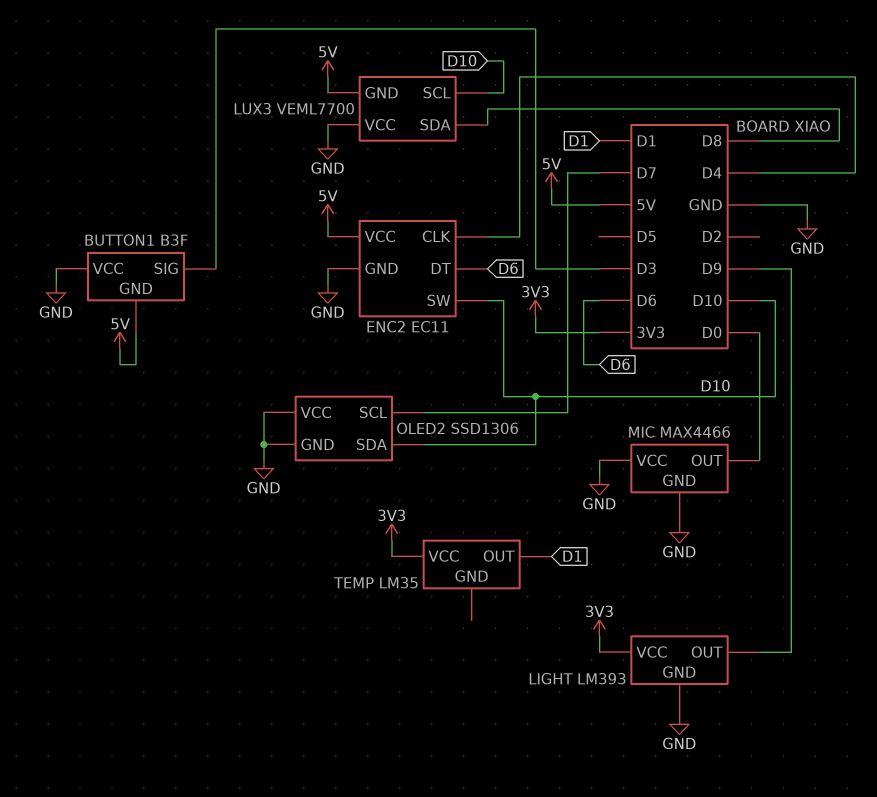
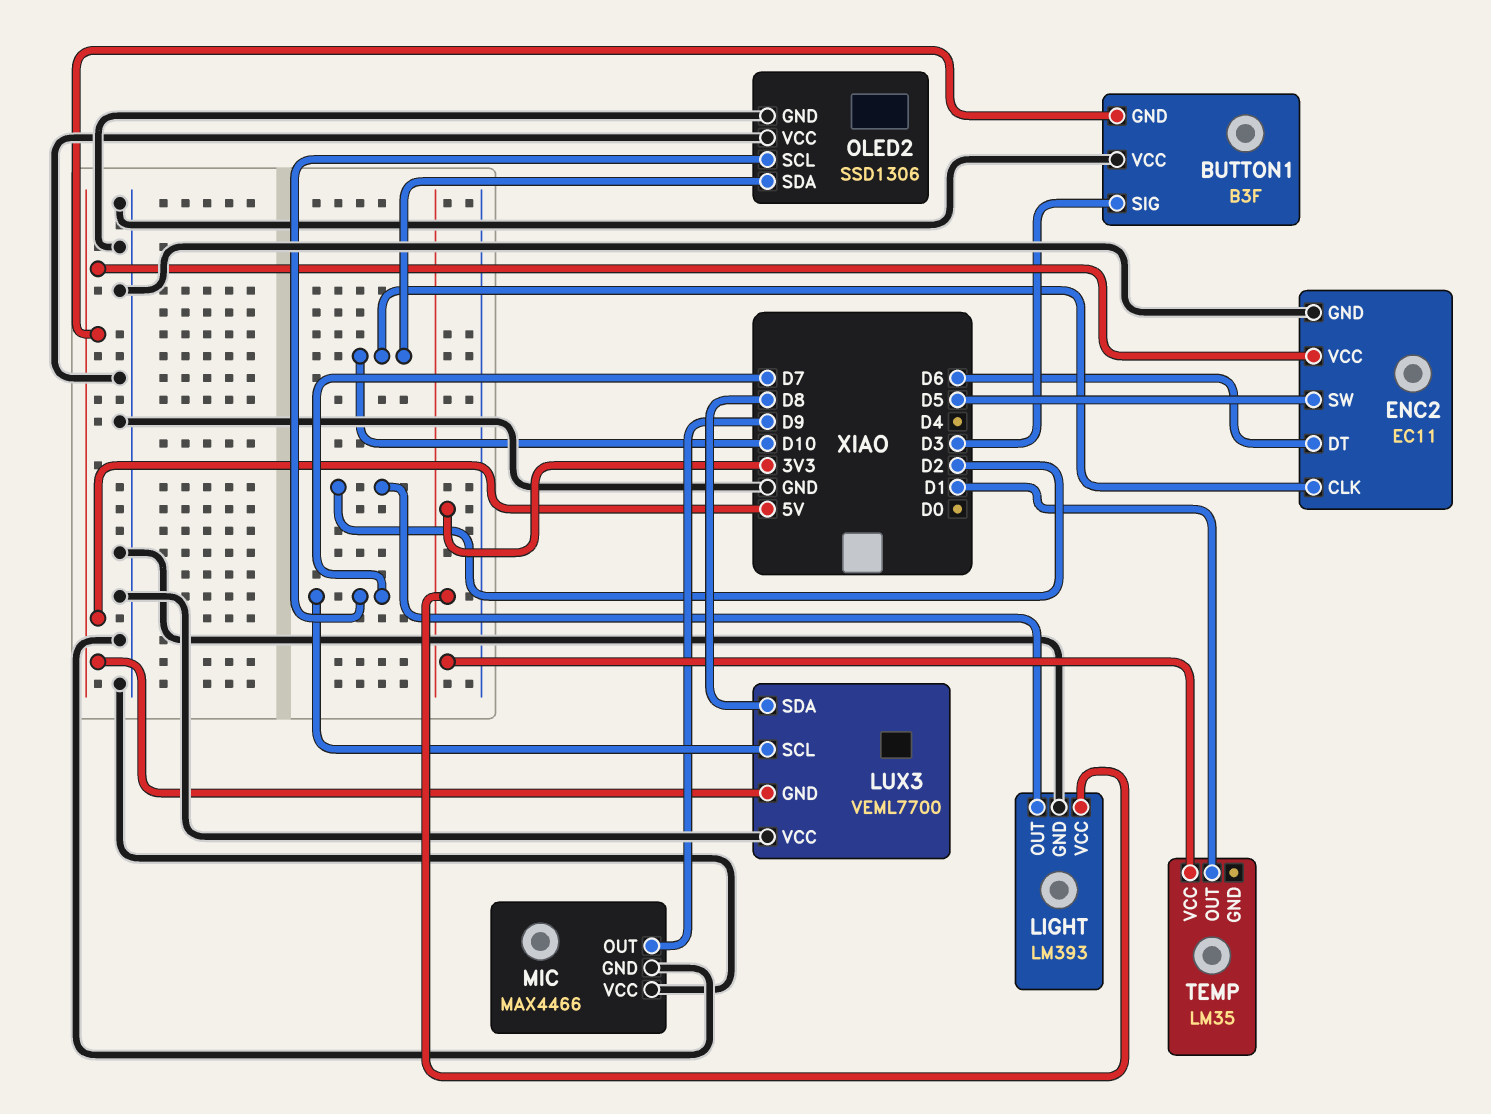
ENC2 pin CLK: D4 -> D10
ENC2 pin SW: D10 -> D5
LIGHT pin OUT: D9 -> D2
LUX3 pin SCL: D10 -> D7
MIC pin OUT: D0 -> D9

